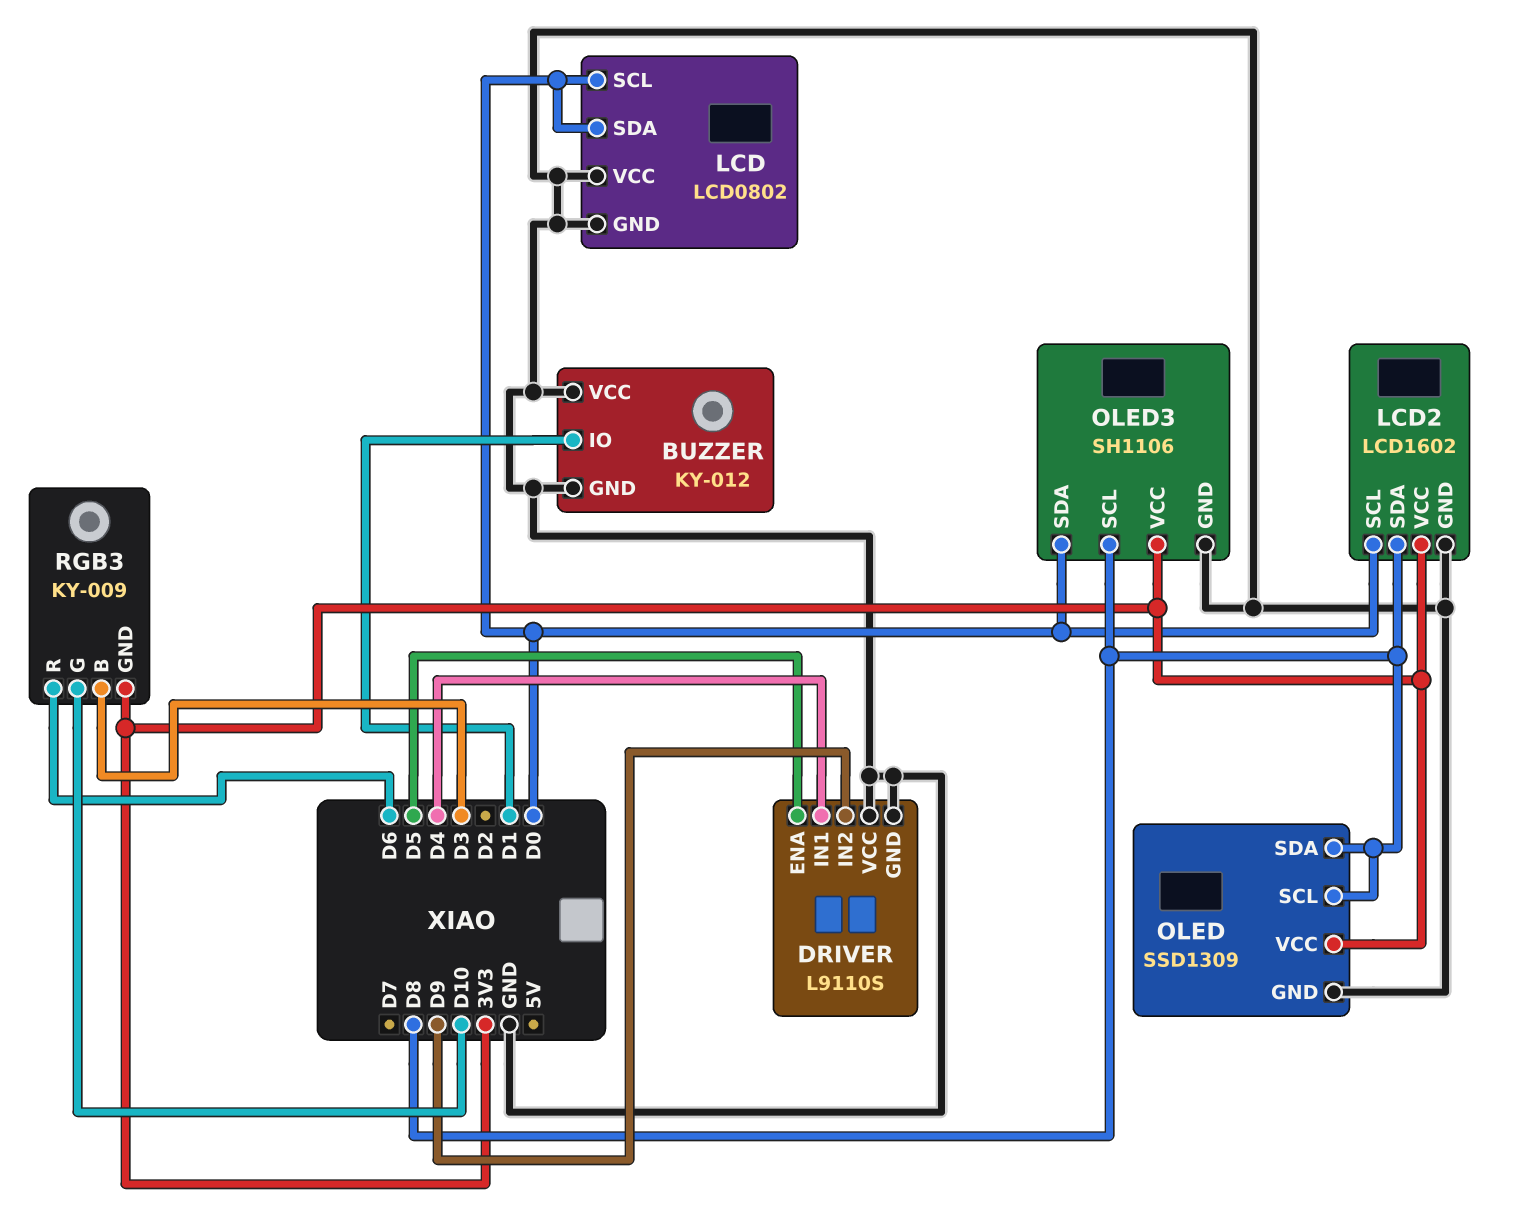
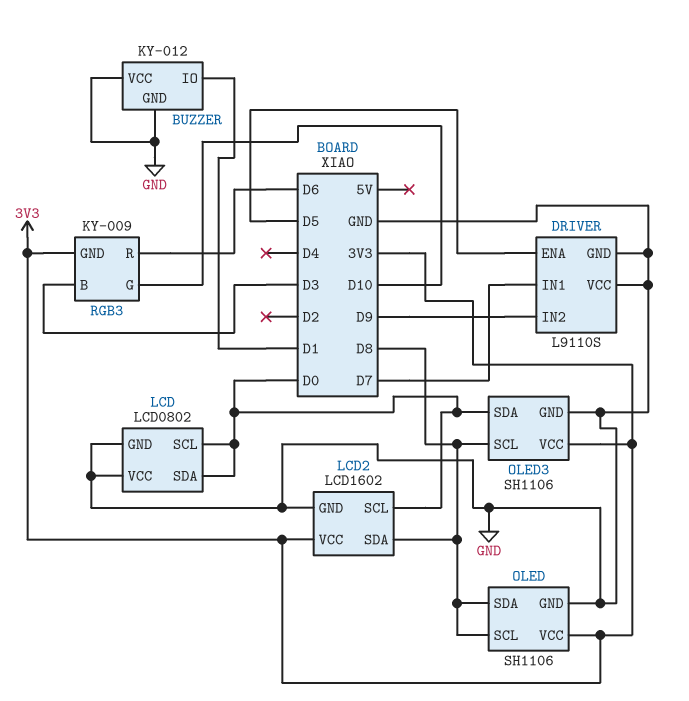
DRIVER pin IN1: D4 -> D7
OLED: SSD1309 -> SH1106

